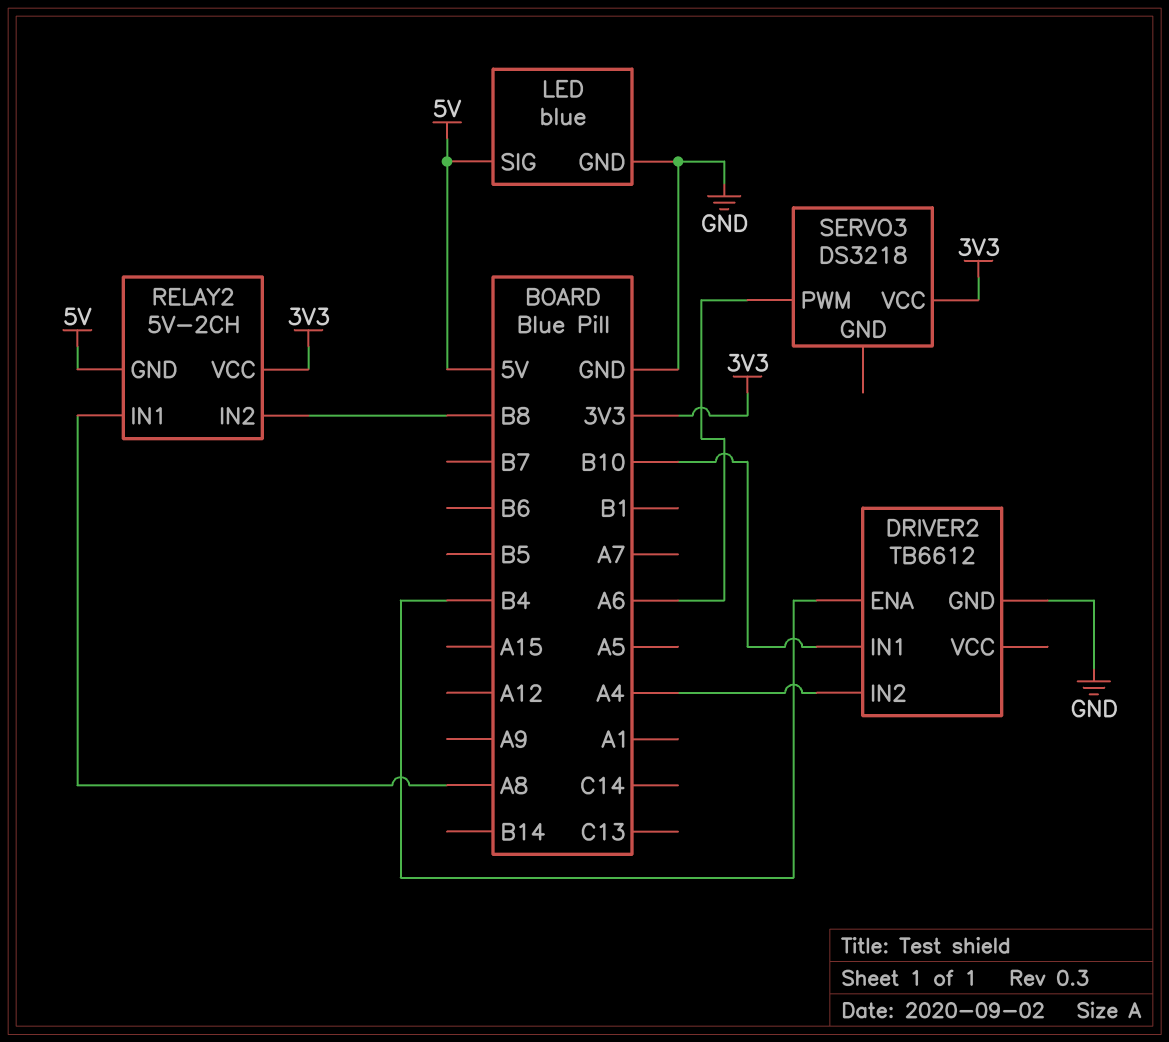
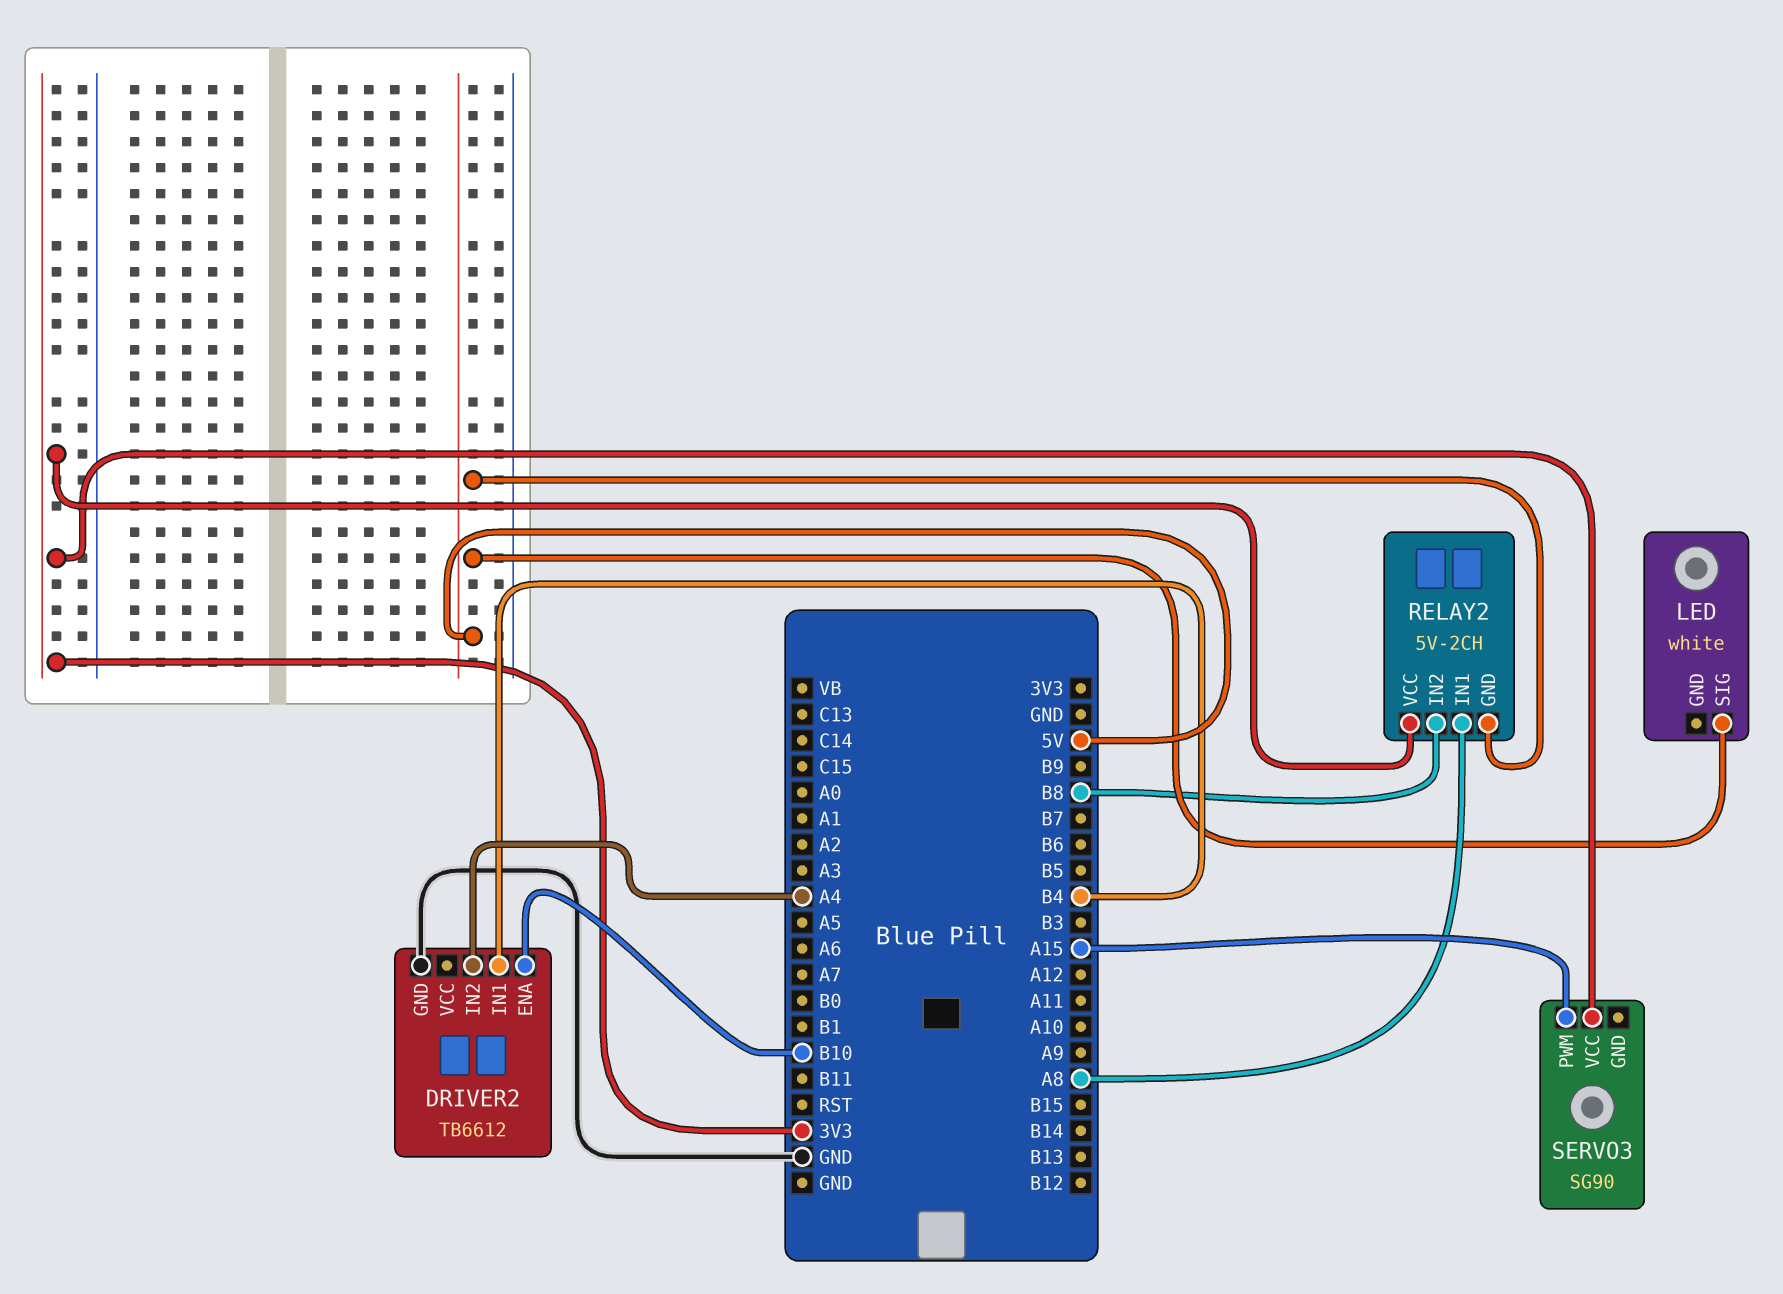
DRIVER2 pin ENA: B4 -> B10
DRIVER2 pin IN1: B10 -> B4
LED: blue -> white
LED pin GND: GND -> none
SERVO3: DS3218 -> SG90
SERVO3 pin PWM: A6 -> A15

